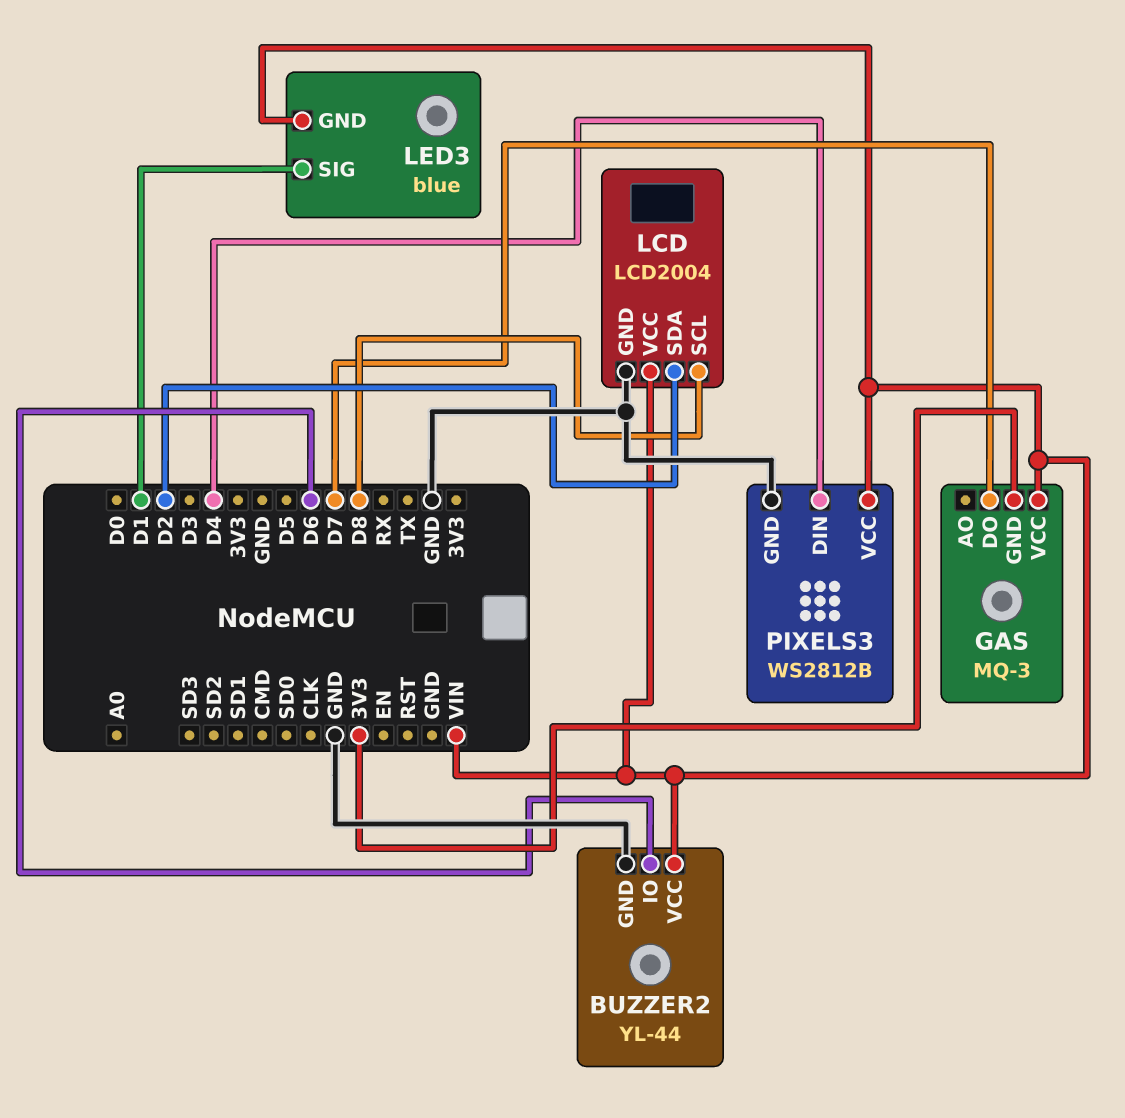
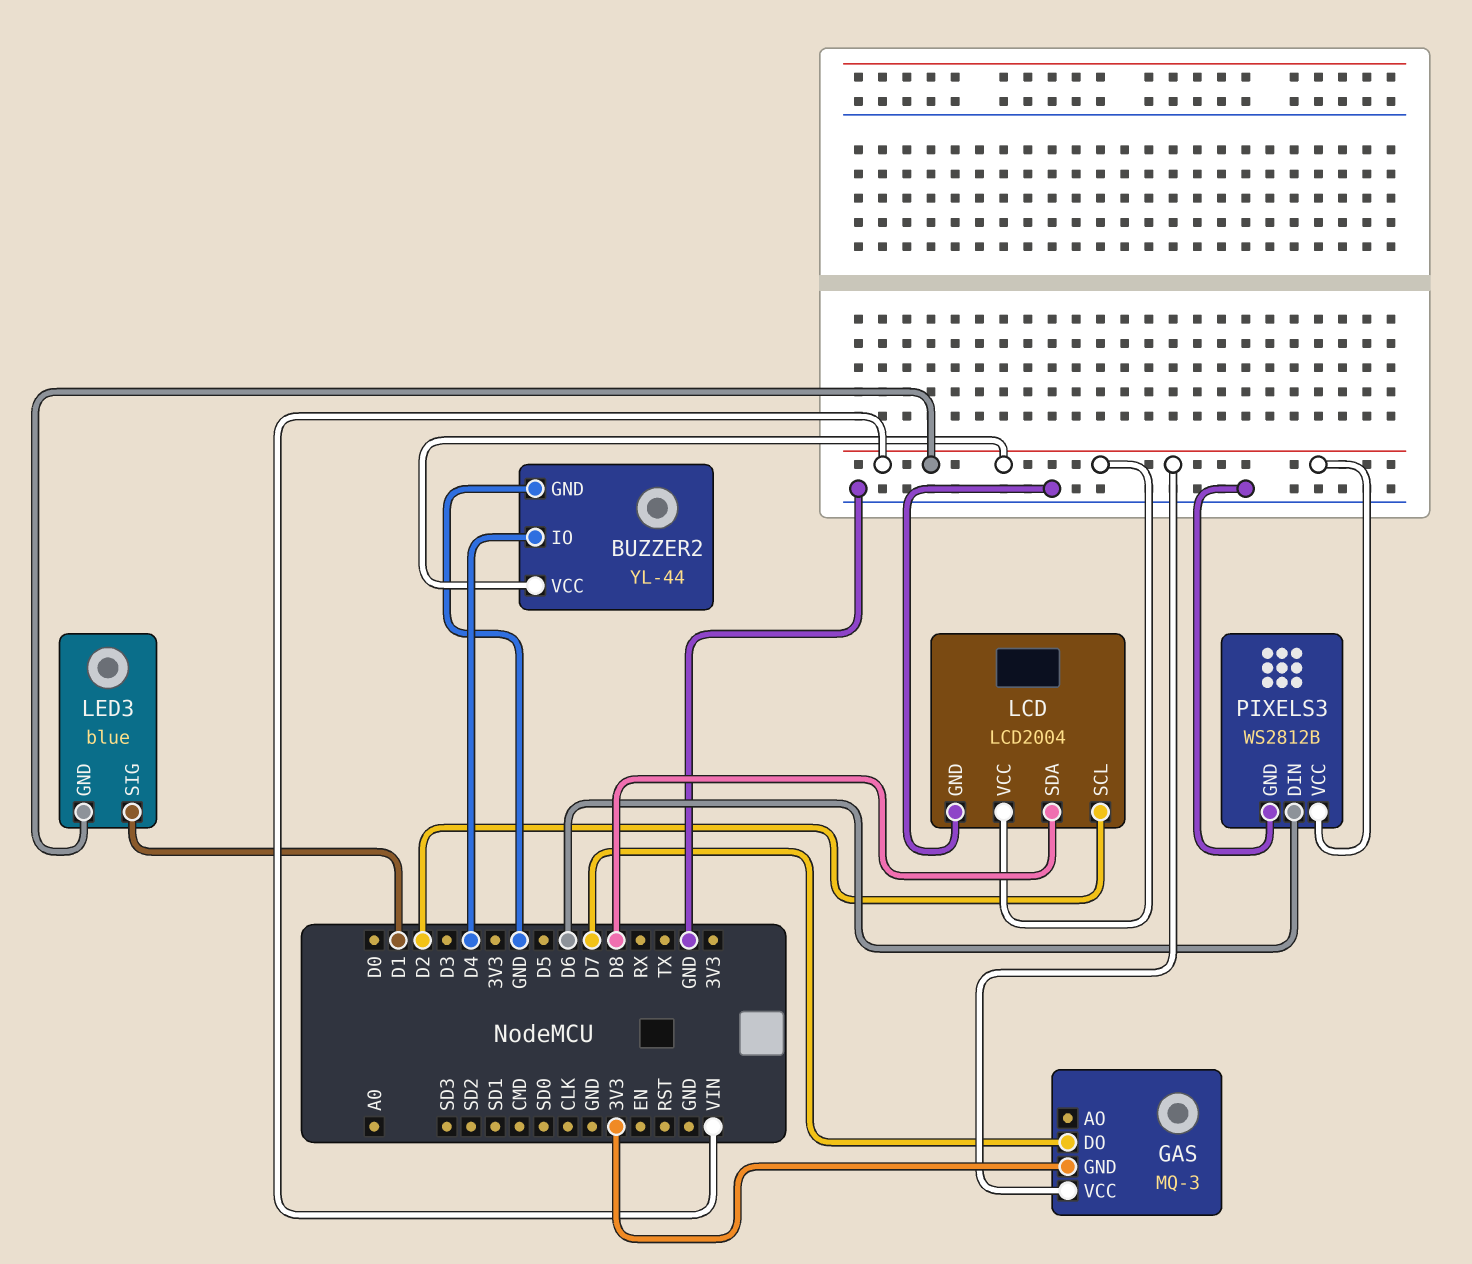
BUZZER2 pin IO: D6 -> D4
LCD pin SCL: D8 -> D2
LCD pin SDA: D2 -> D8
PIXELS3 pin DIN: D4 -> D6

